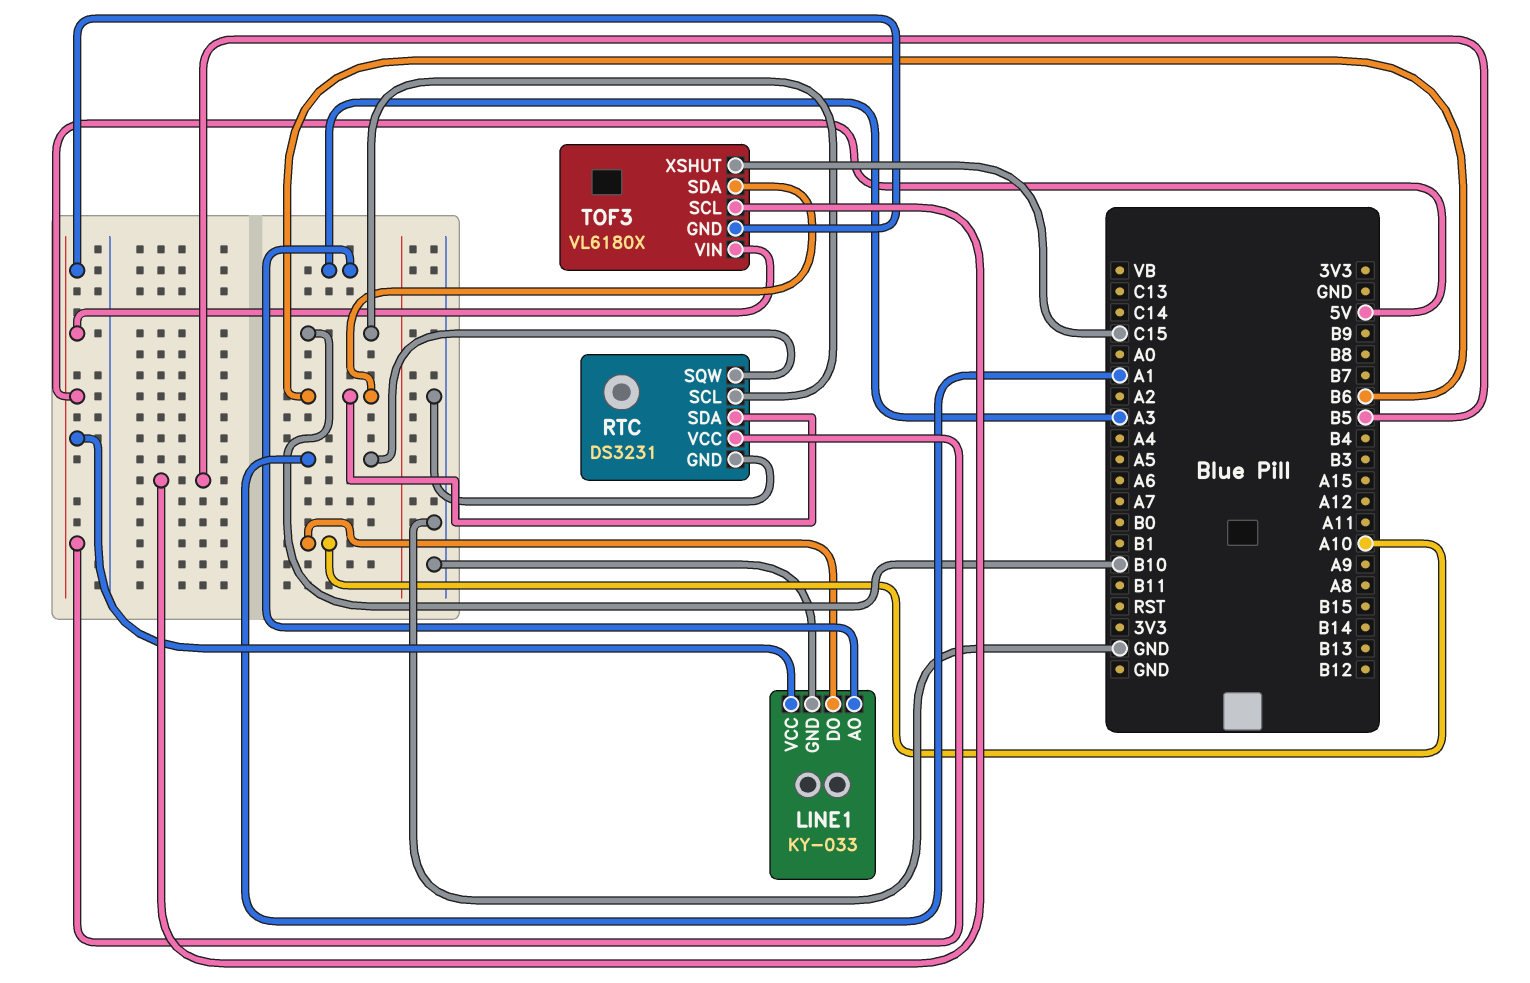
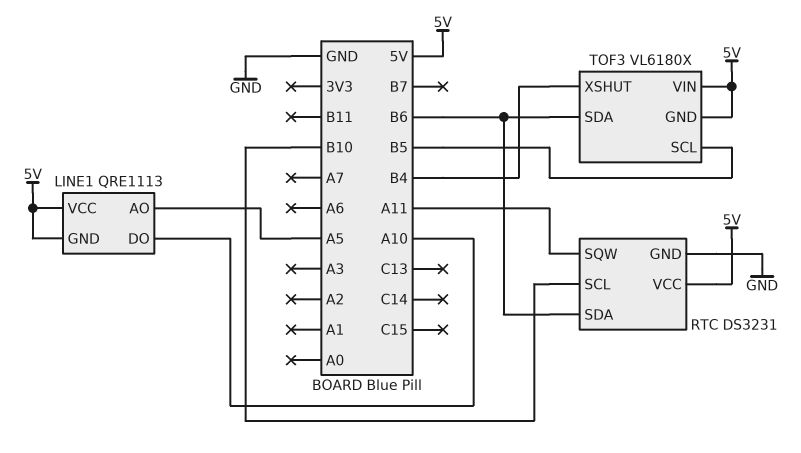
LINE1: KY-033 -> QRE1113
LINE1 pin AO: A3 -> A5
LINE1 pin GND: GND -> 5V
RTC pin SQW: A1 -> A11
TOF3 pin XSHUT: C15 -> B4

